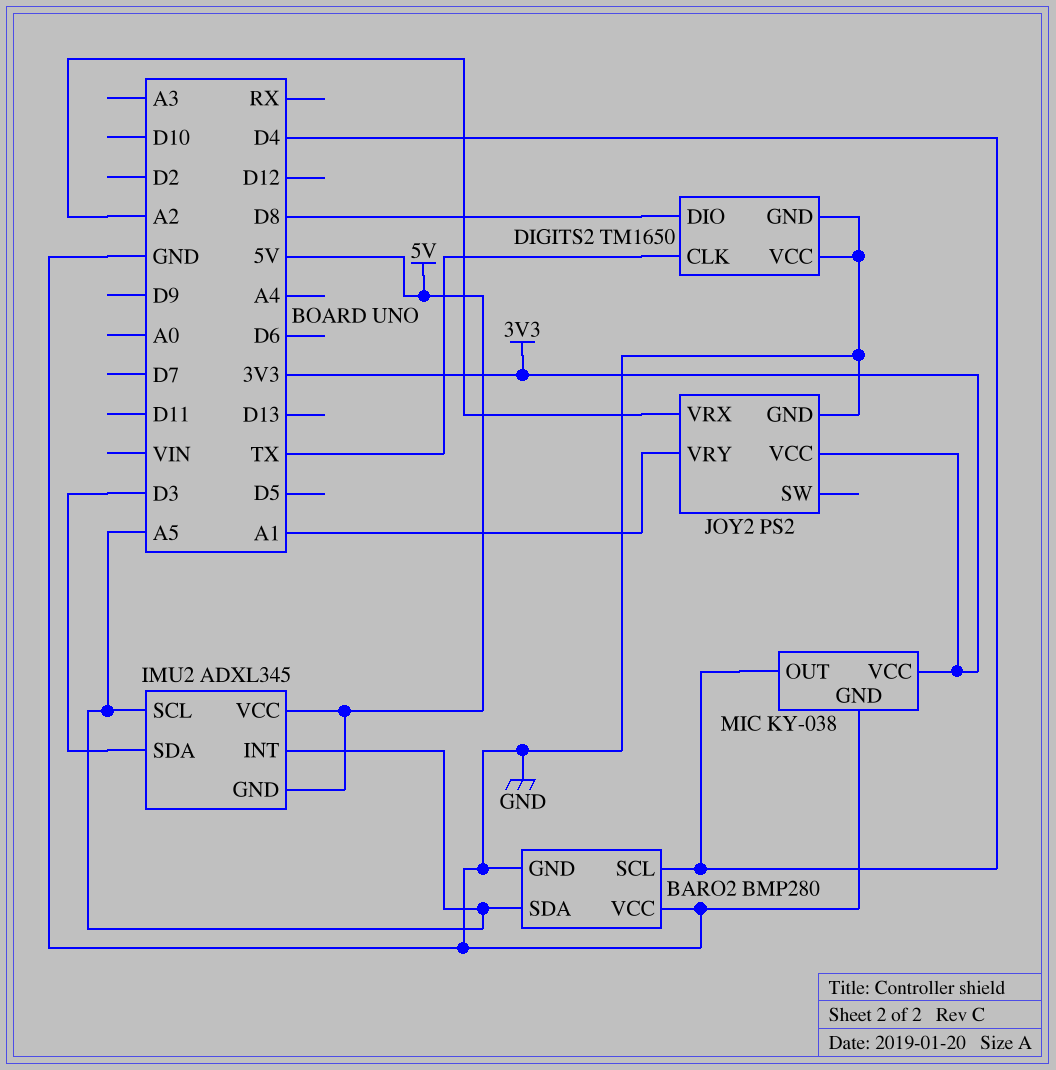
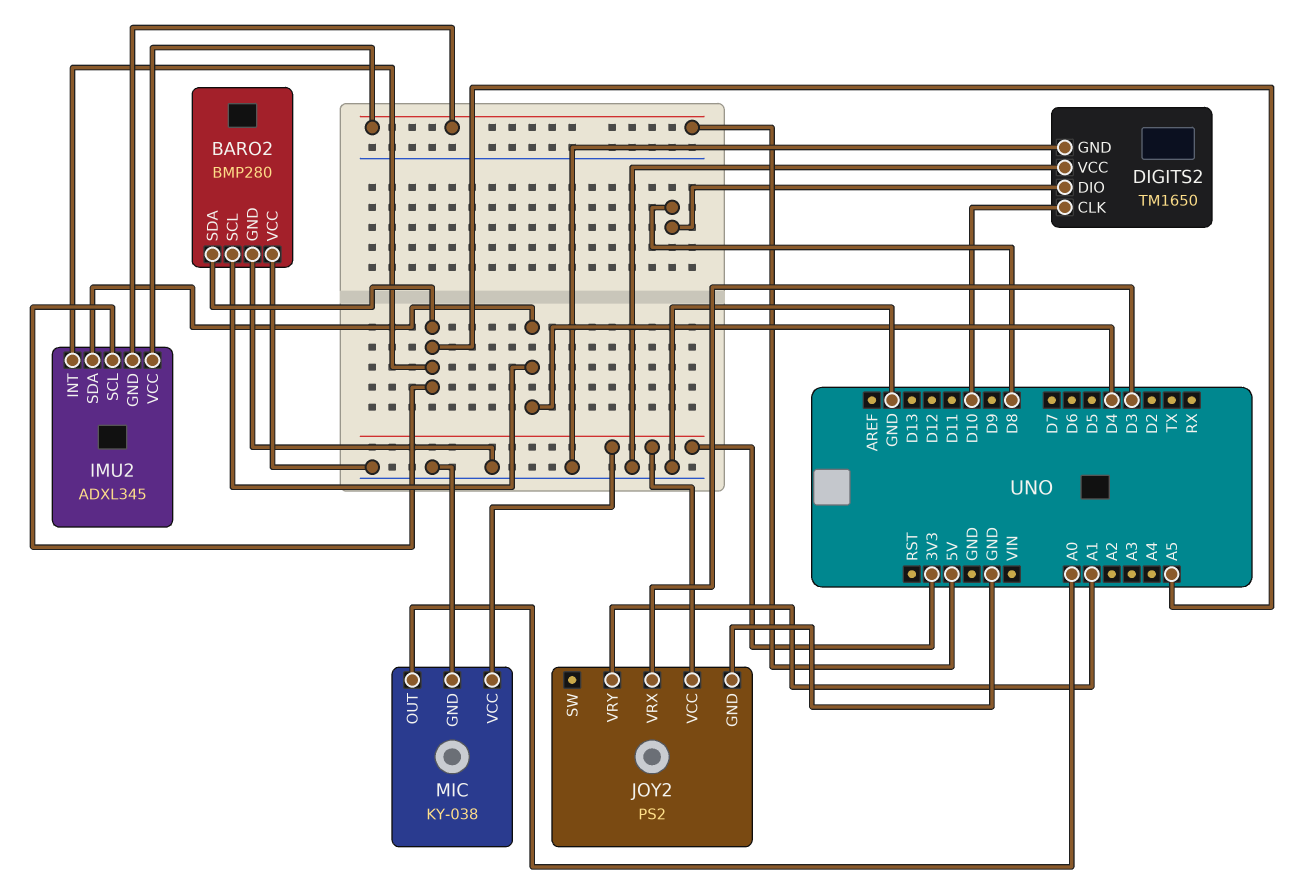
DIGITS2 pin CLK: TX -> D10
IMU2 pin SDA: D3 -> D4
JOY2 pin VRX: A2 -> D3
MIC pin OUT: D4 -> A0

